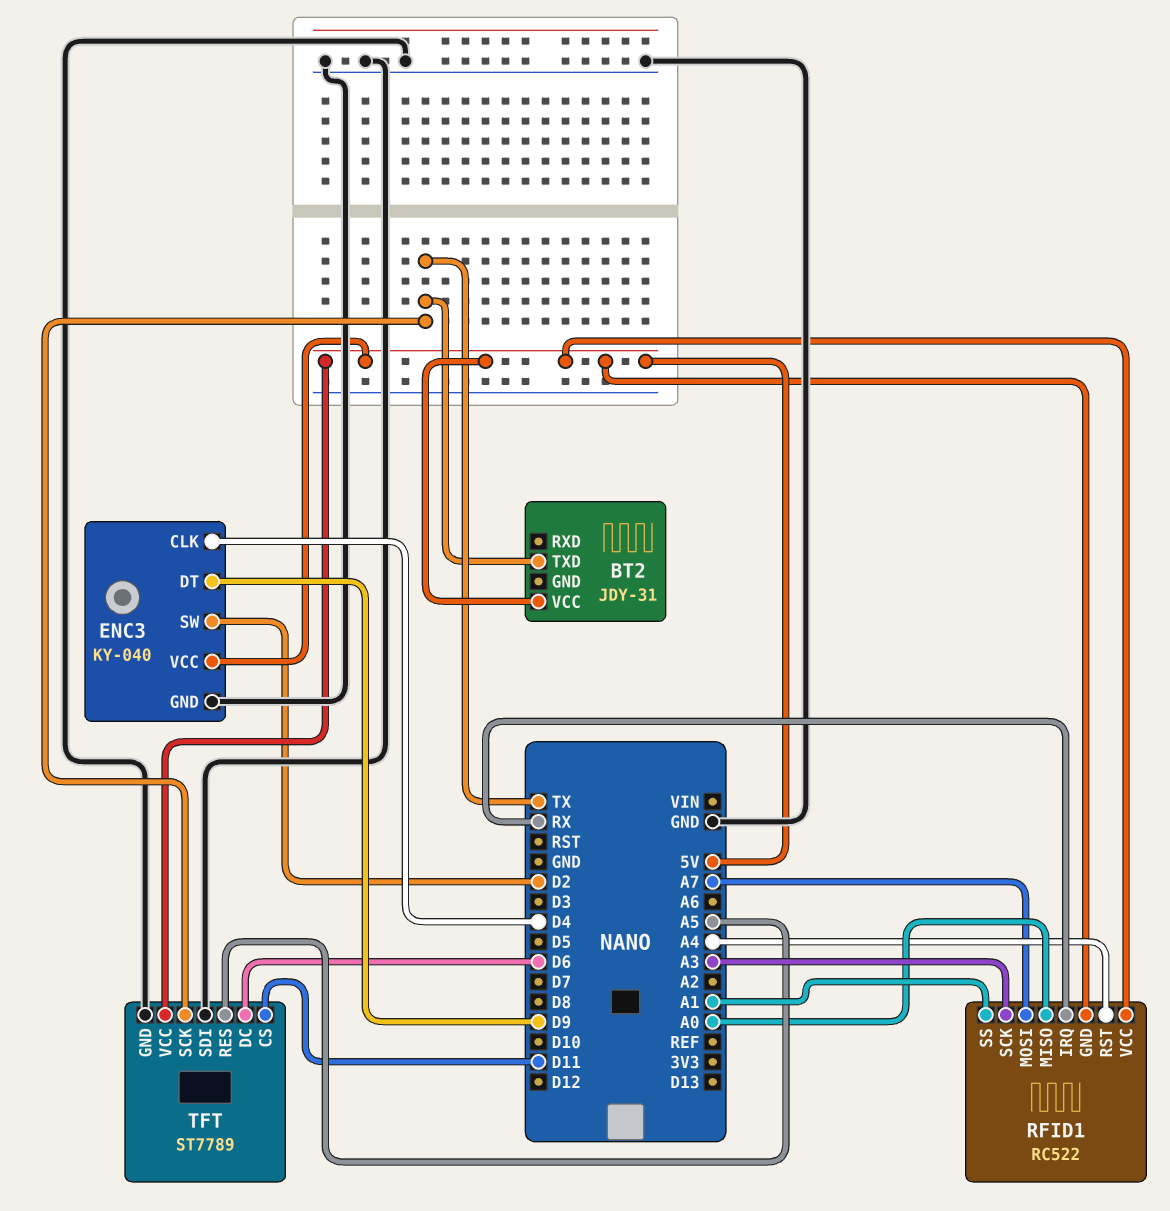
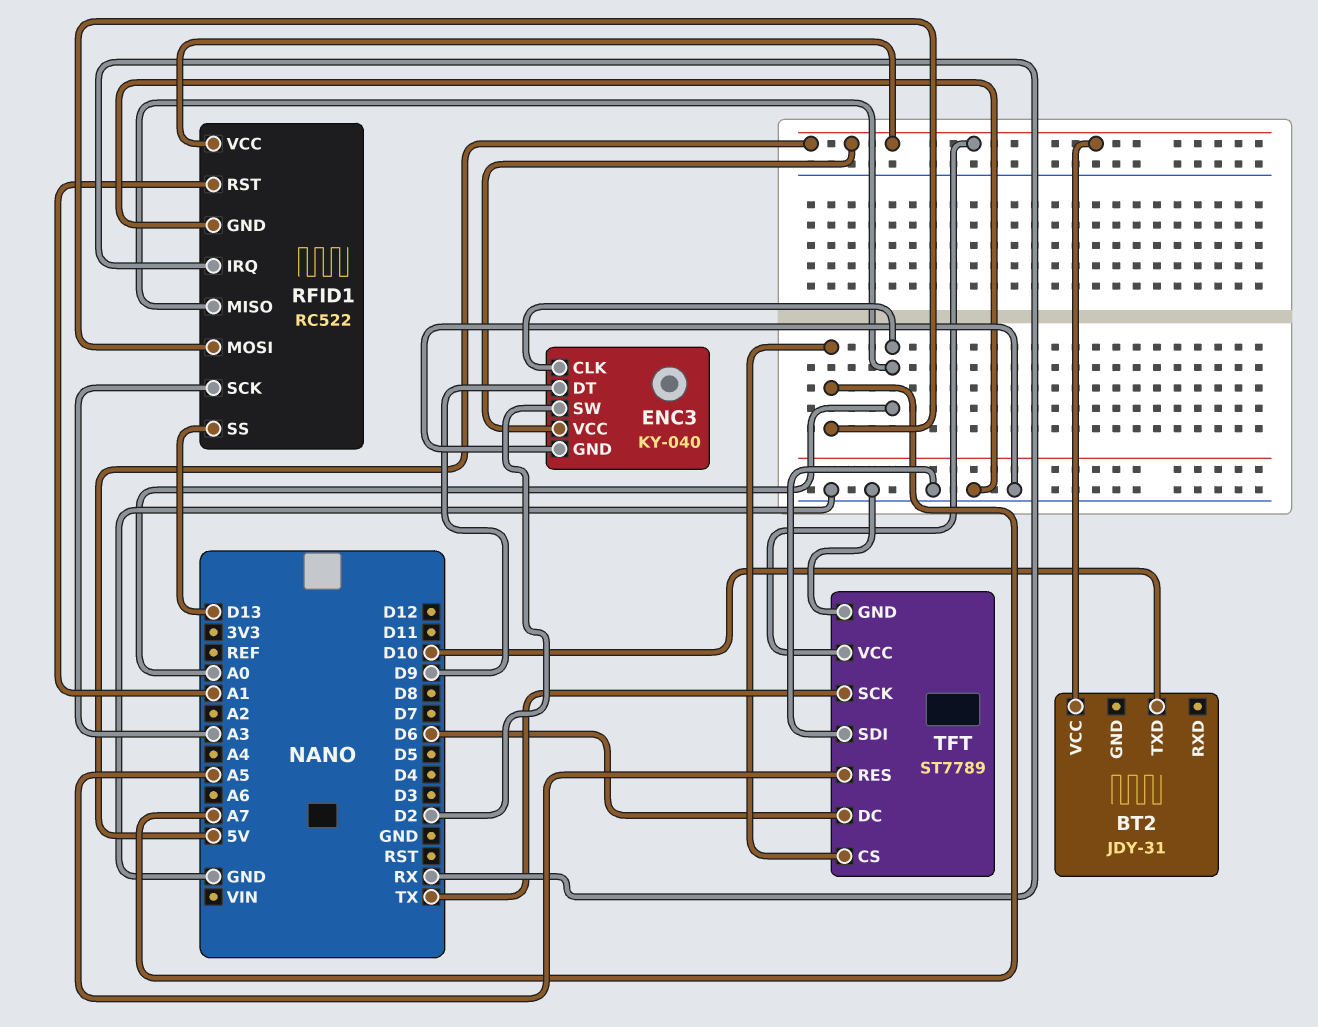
BT2 pin TXD: TX -> D10
ENC3 pin CLK: D4 -> A0
RFID1 pin GND: 5V -> GND
RFID1 pin RST: A4 -> A1
RFID1 pin SS: A1 -> D13
TFT pin CS: D11 -> A7

